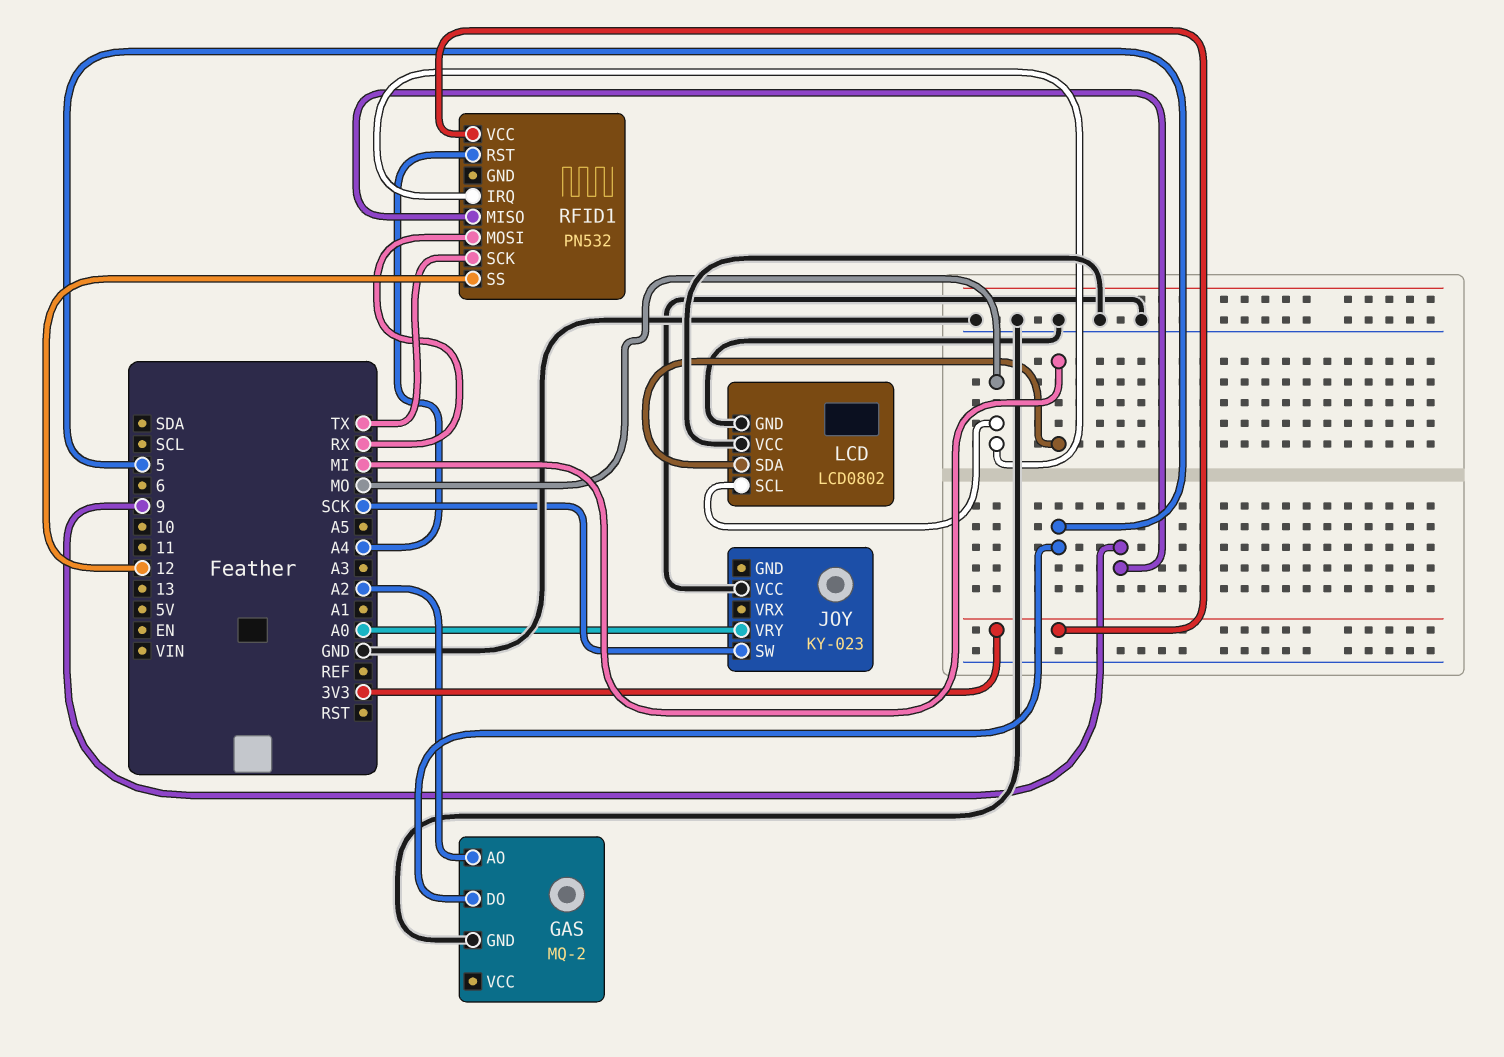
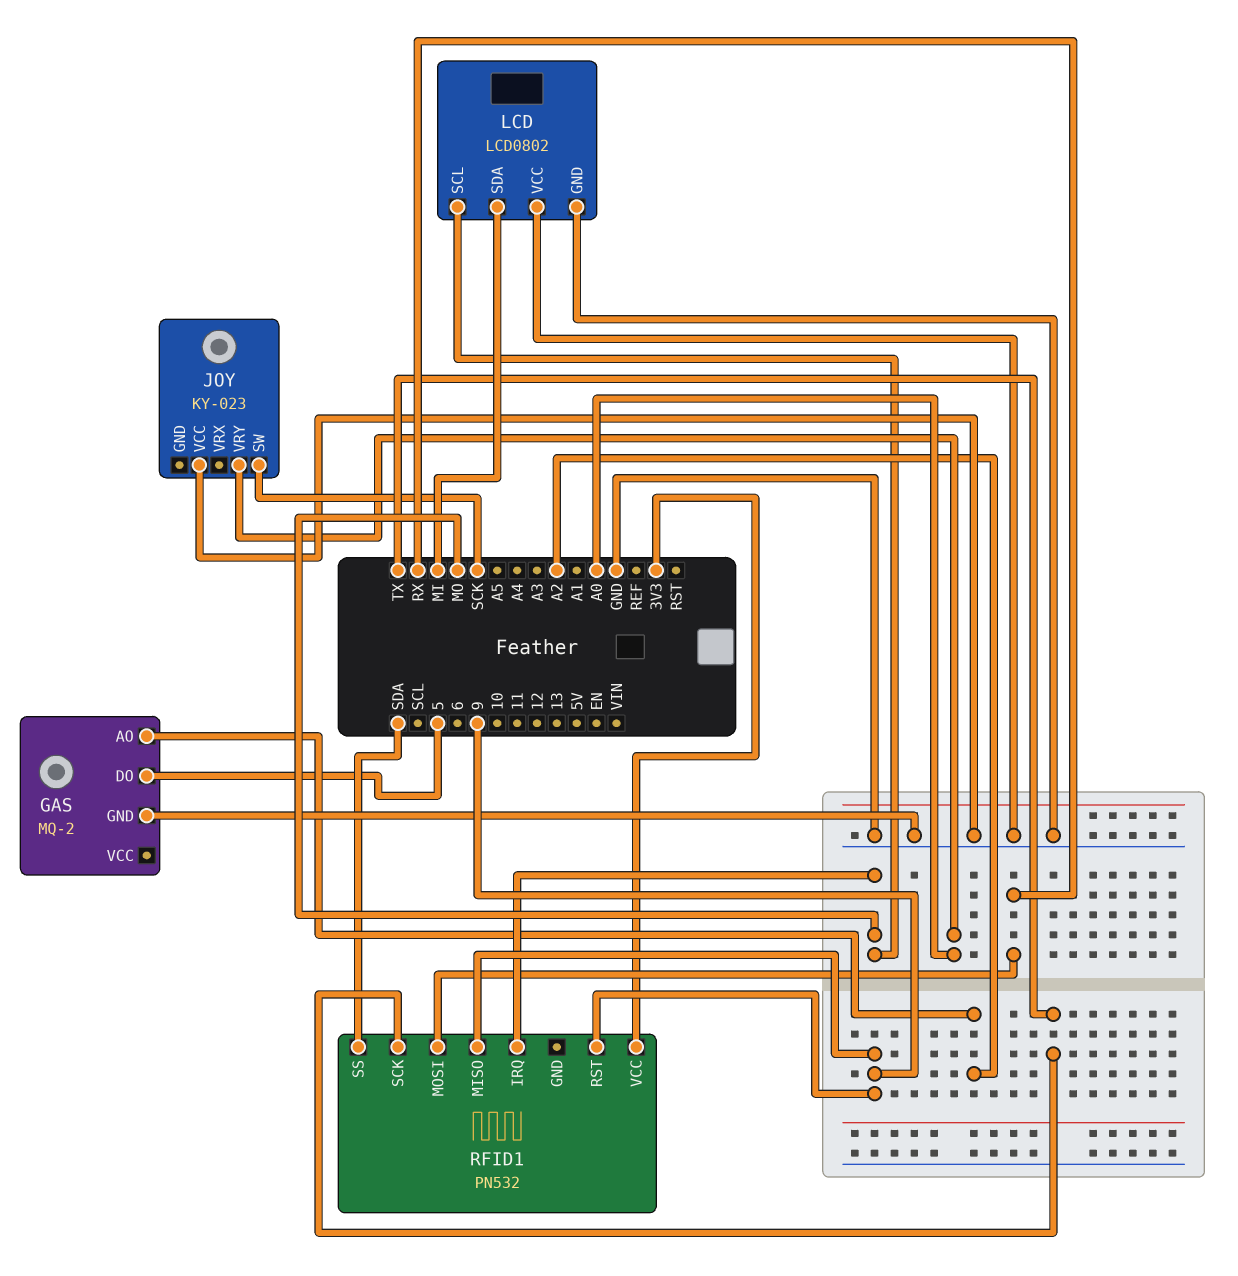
RFID1 pin RST: A4 -> 9
RFID1 pin SS: 12 -> SDA

